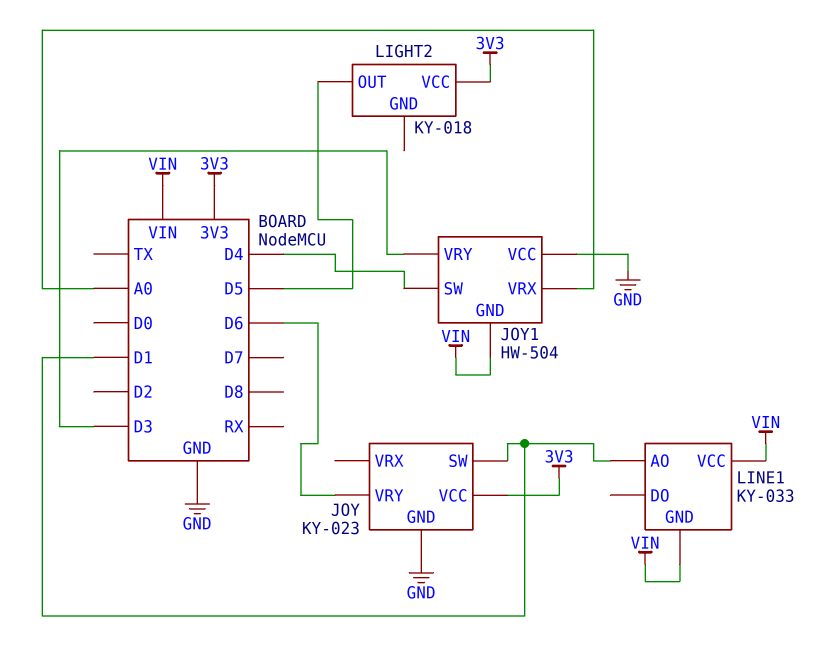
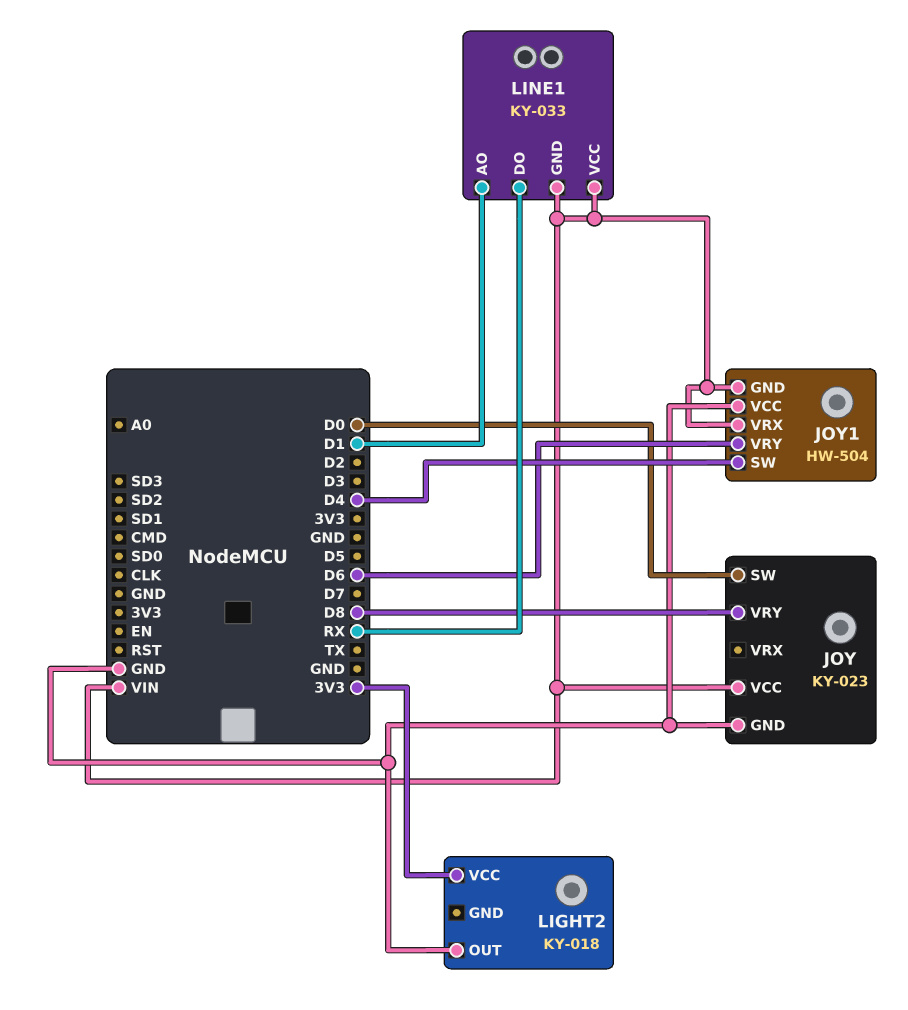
JOY pin SW: D1 -> D0
JOY pin VCC: 3V3 -> VIN
JOY pin VRY: D6 -> D8
JOY1 pin VRX: A0 -> VIN
JOY1 pin VRY: D3 -> D6
LIGHT2 pin OUT: D5 -> GND
LINE1 pin DO: none -> RX

